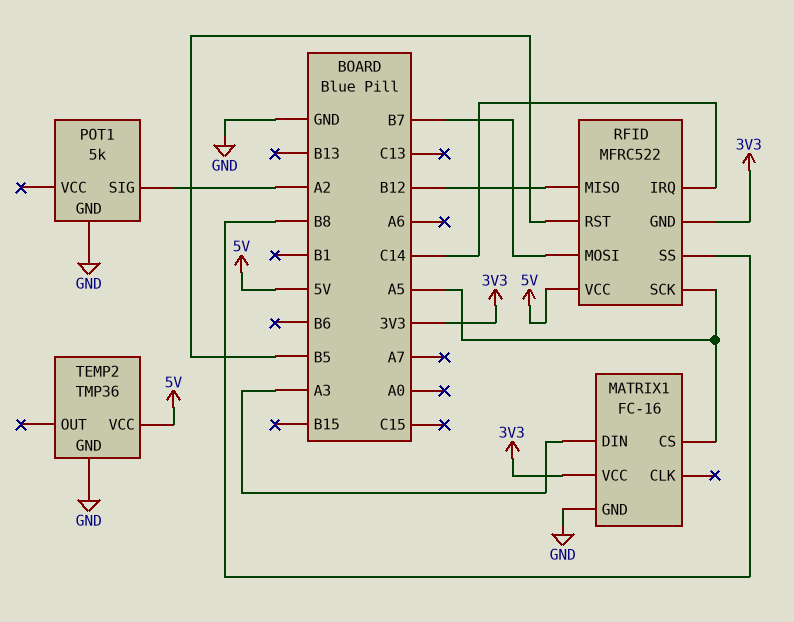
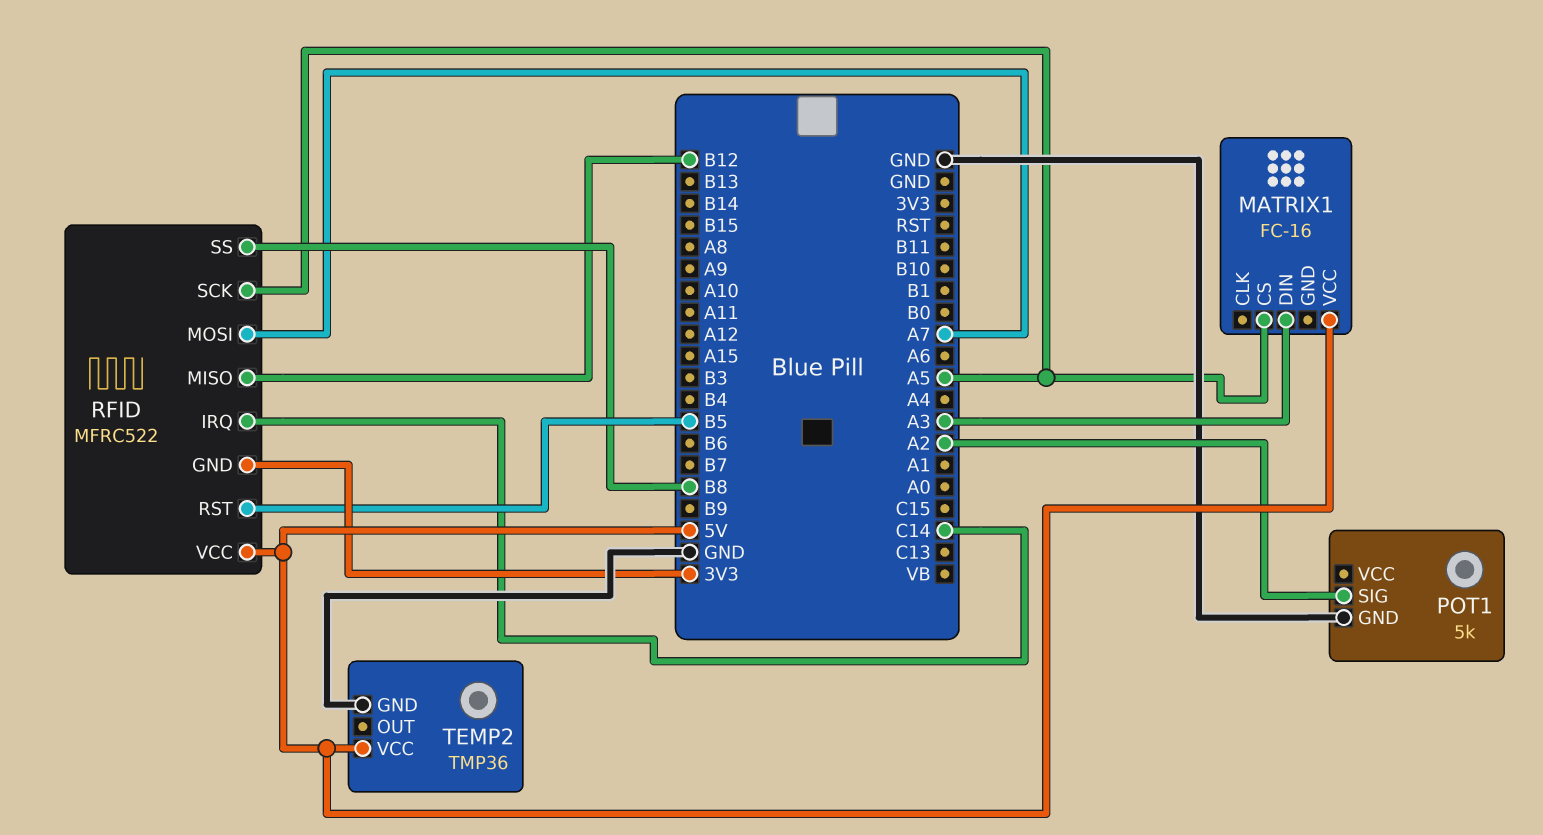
MATRIX1 pin GND: GND -> none
MATRIX1 pin VCC: 3V3 -> 5V
RFID pin MOSI: B7 -> A7

